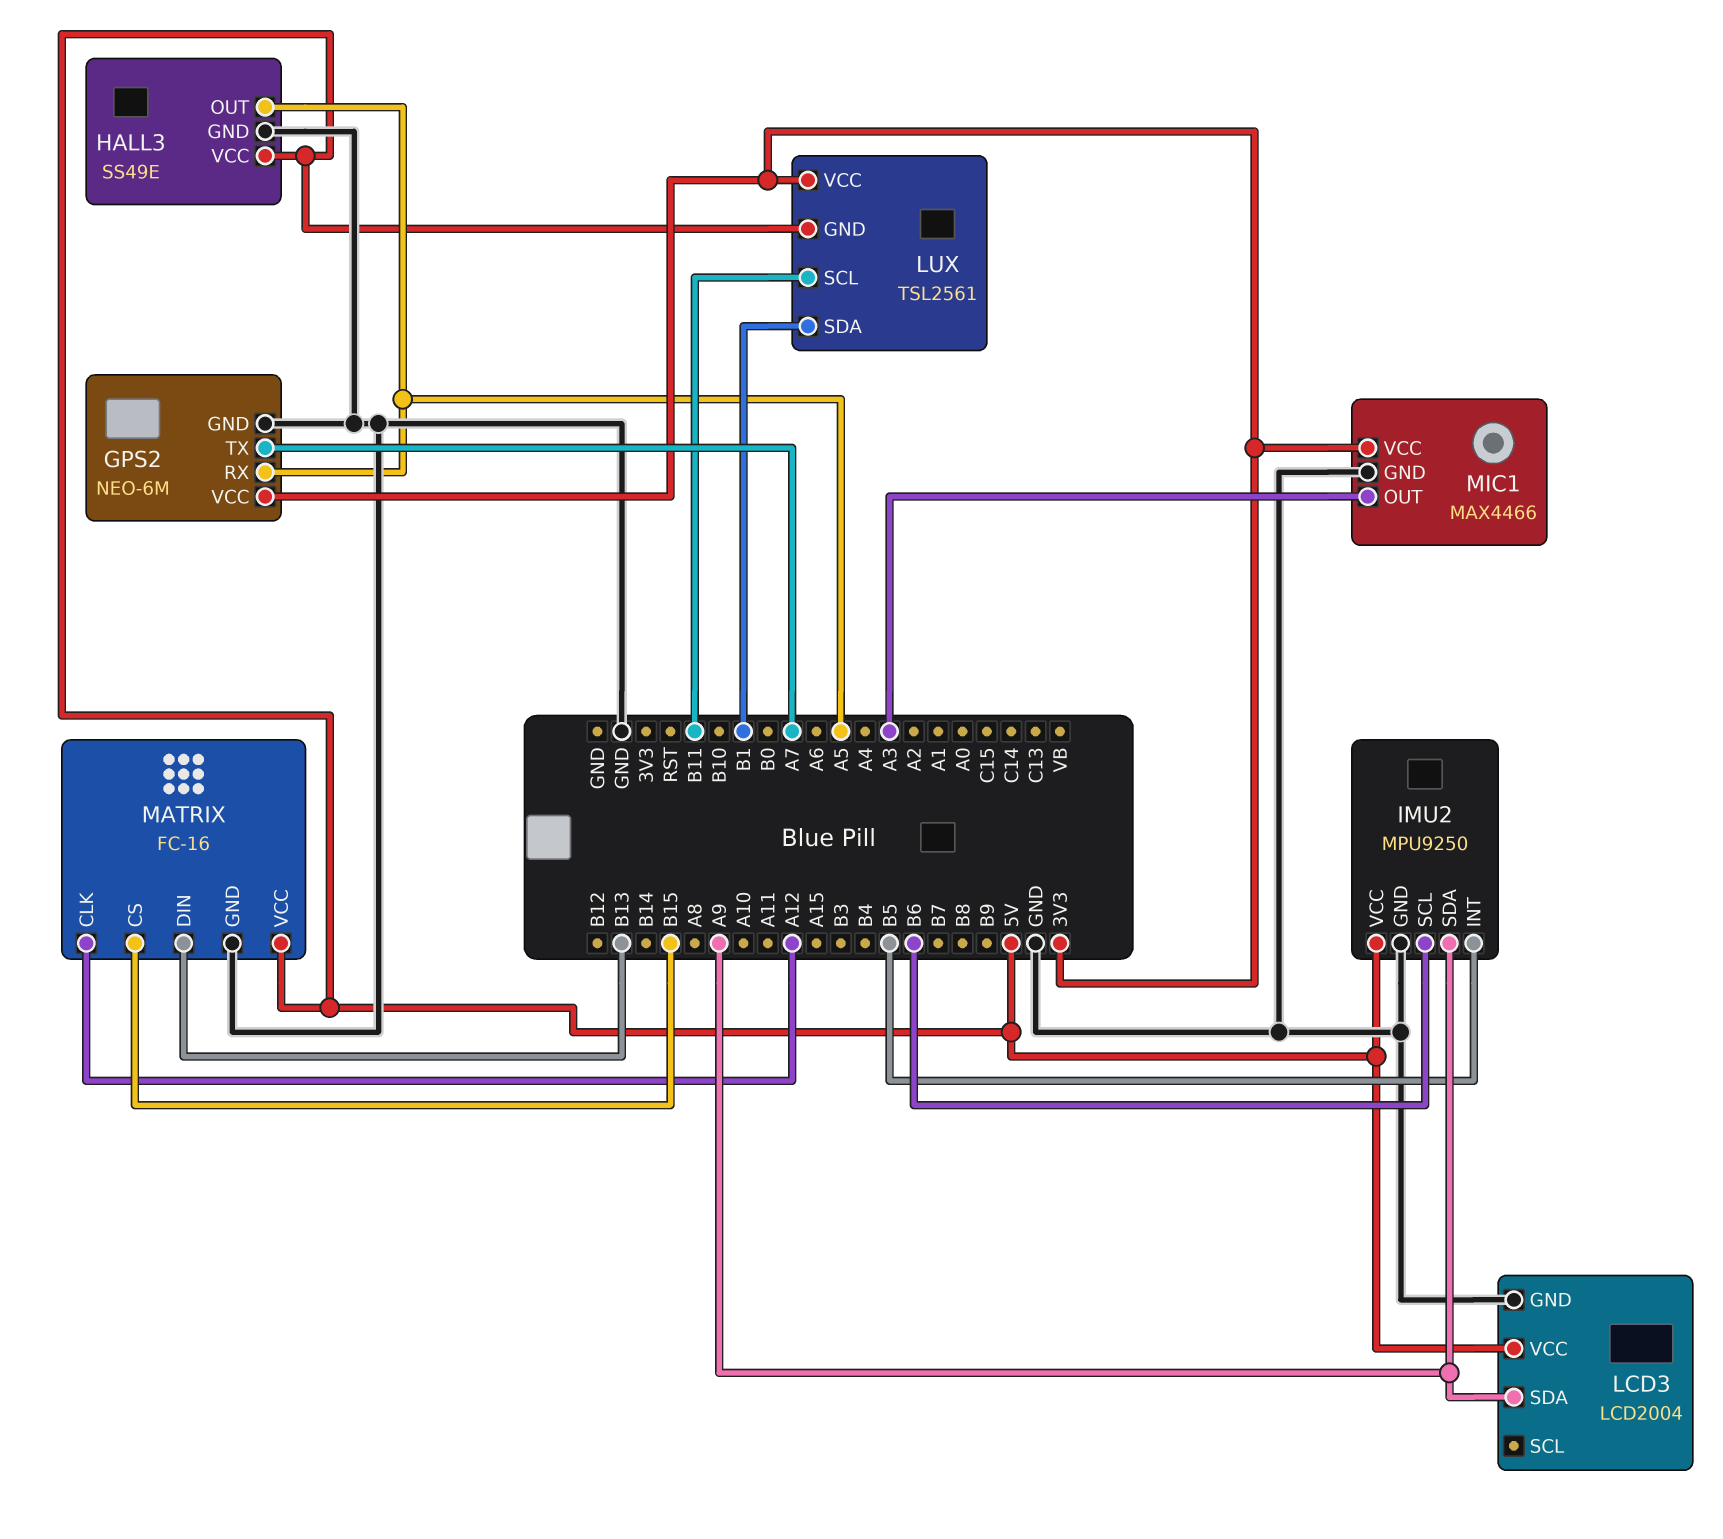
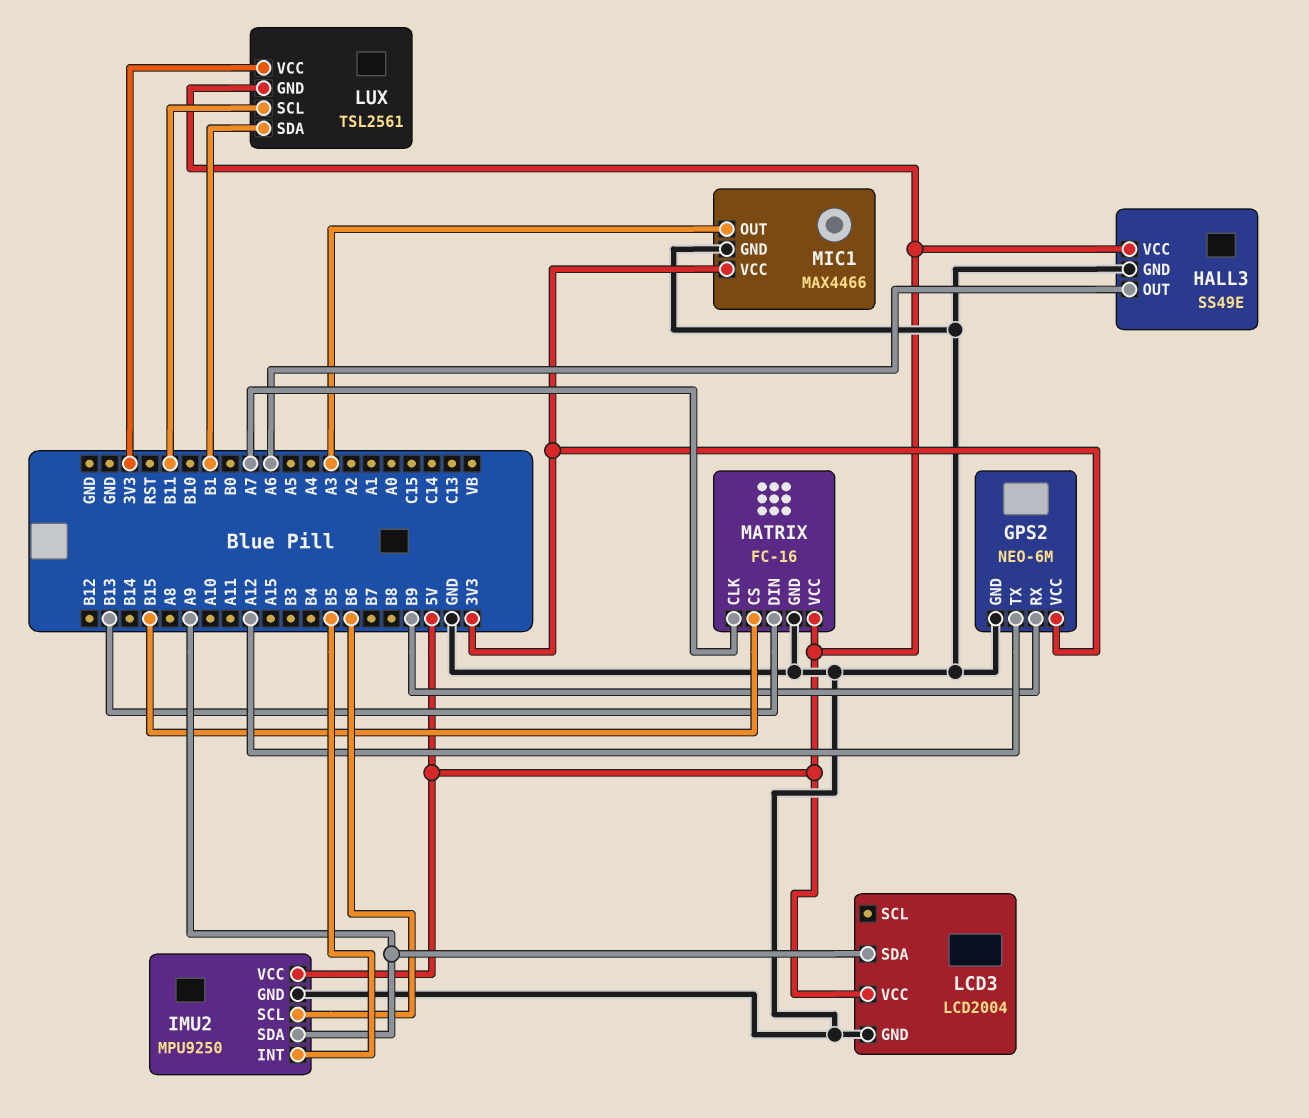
GPS2 pin RX: A5 -> B9
GPS2 pin TX: A7 -> A12
HALL3 pin OUT: A5 -> A6
MATRIX pin CLK: A12 -> A7

